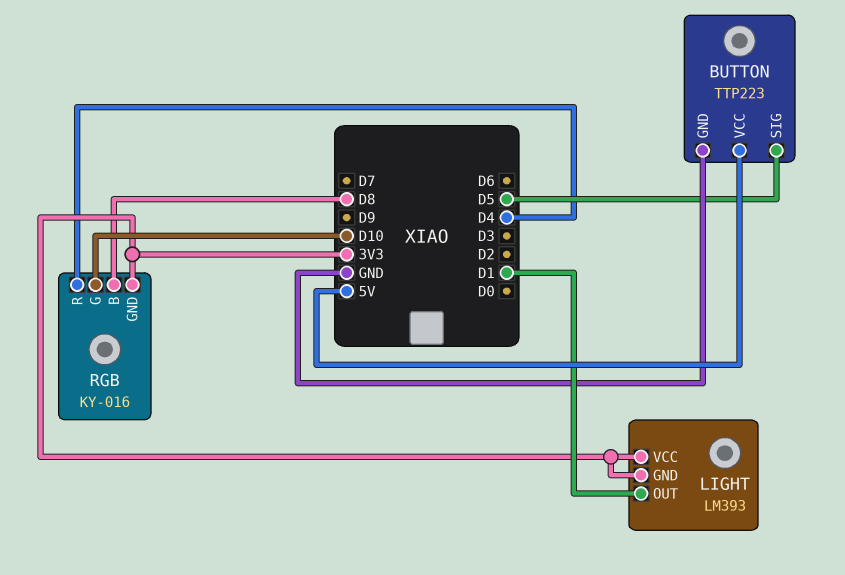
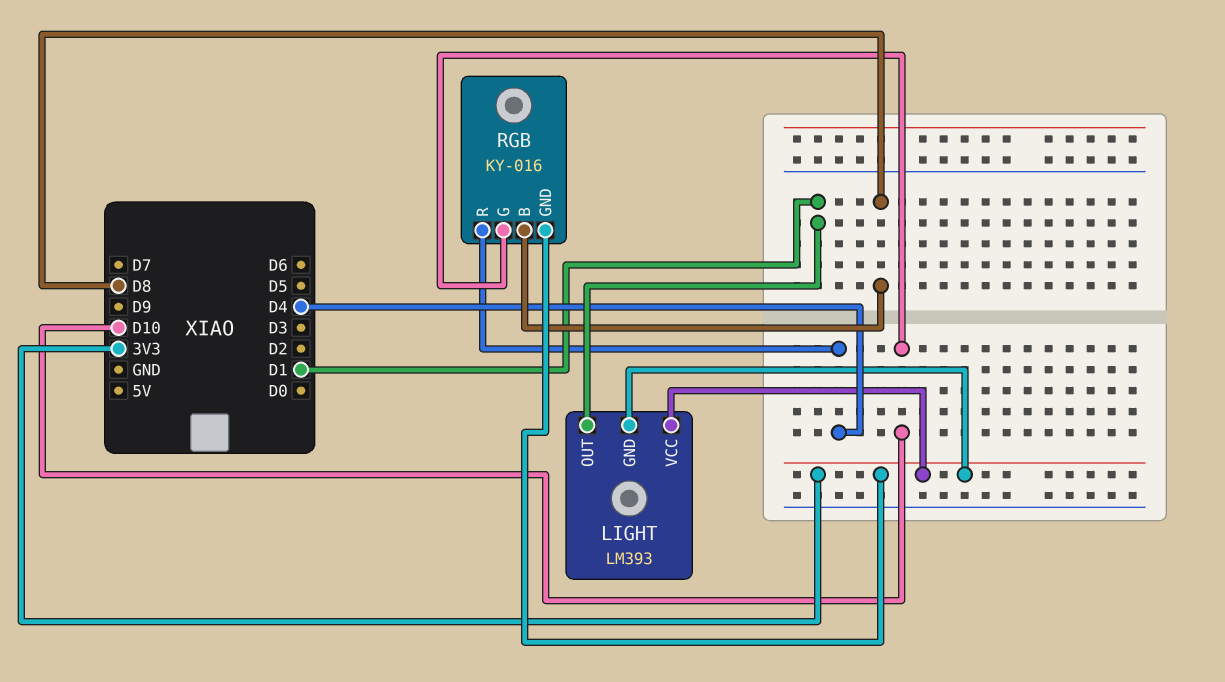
BUTTON: TTP223 -> none
BUTTON pin GND: GND -> none
BUTTON pin SIG: D5 -> none
BUTTON pin VCC: 5V -> none

